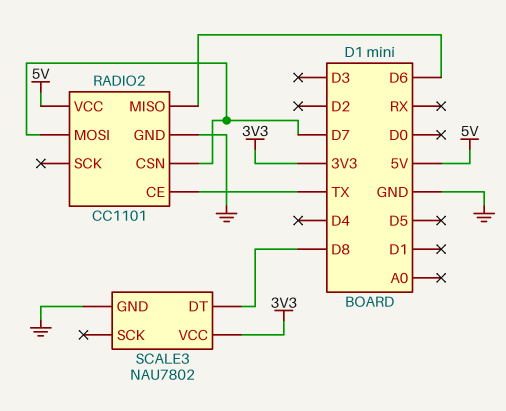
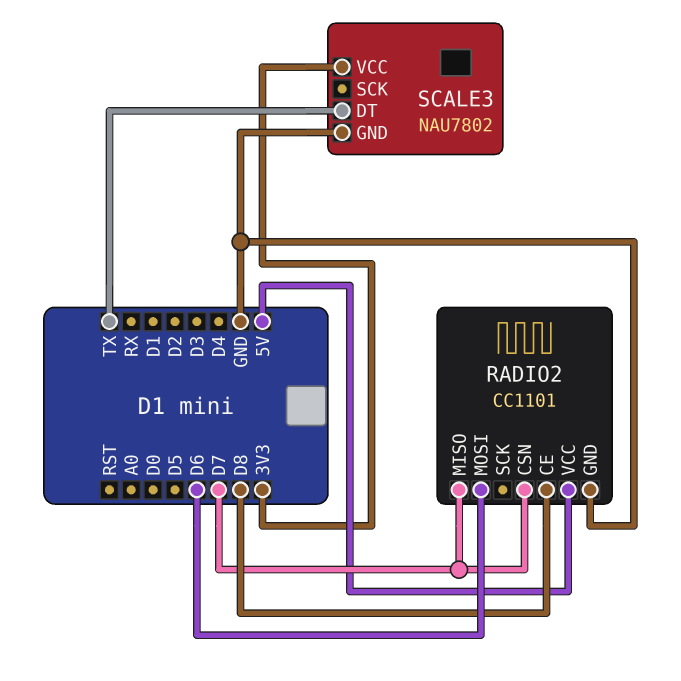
RADIO2 pin CE: TX -> D8
RADIO2 pin MISO: D6 -> D7
RADIO2 pin MOSI: D7 -> D6
SCALE3 pin DT: D8 -> TX

